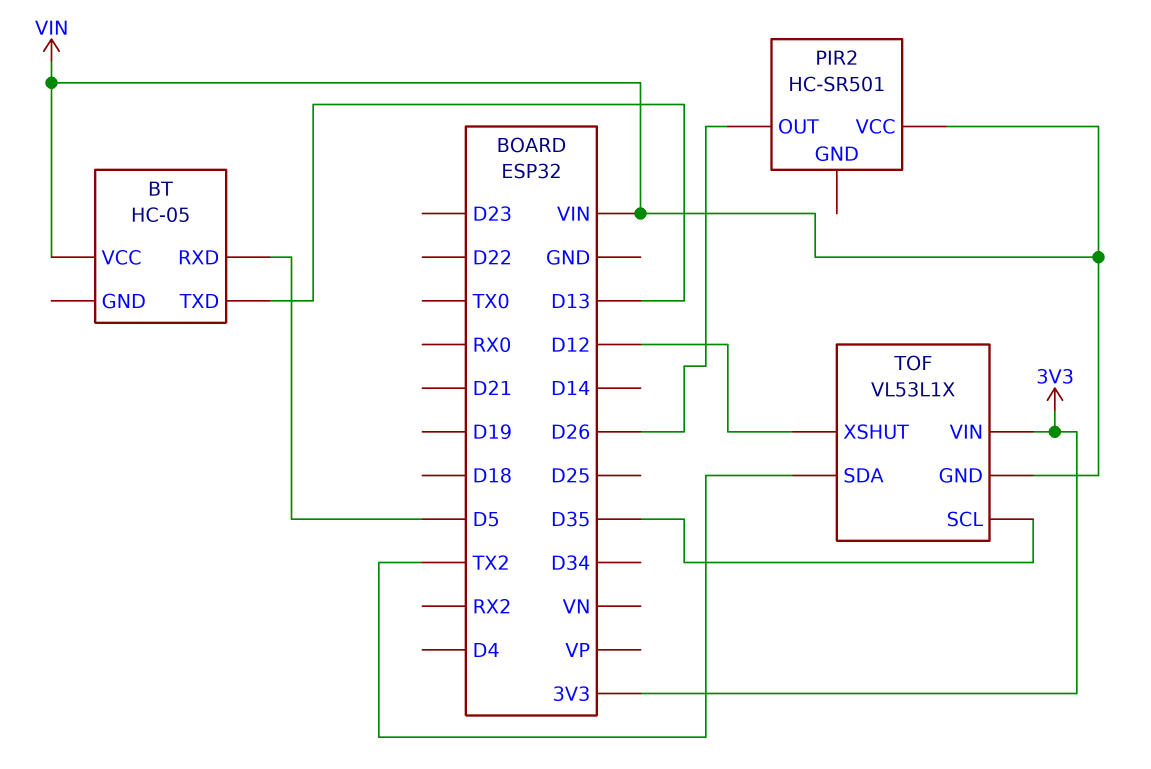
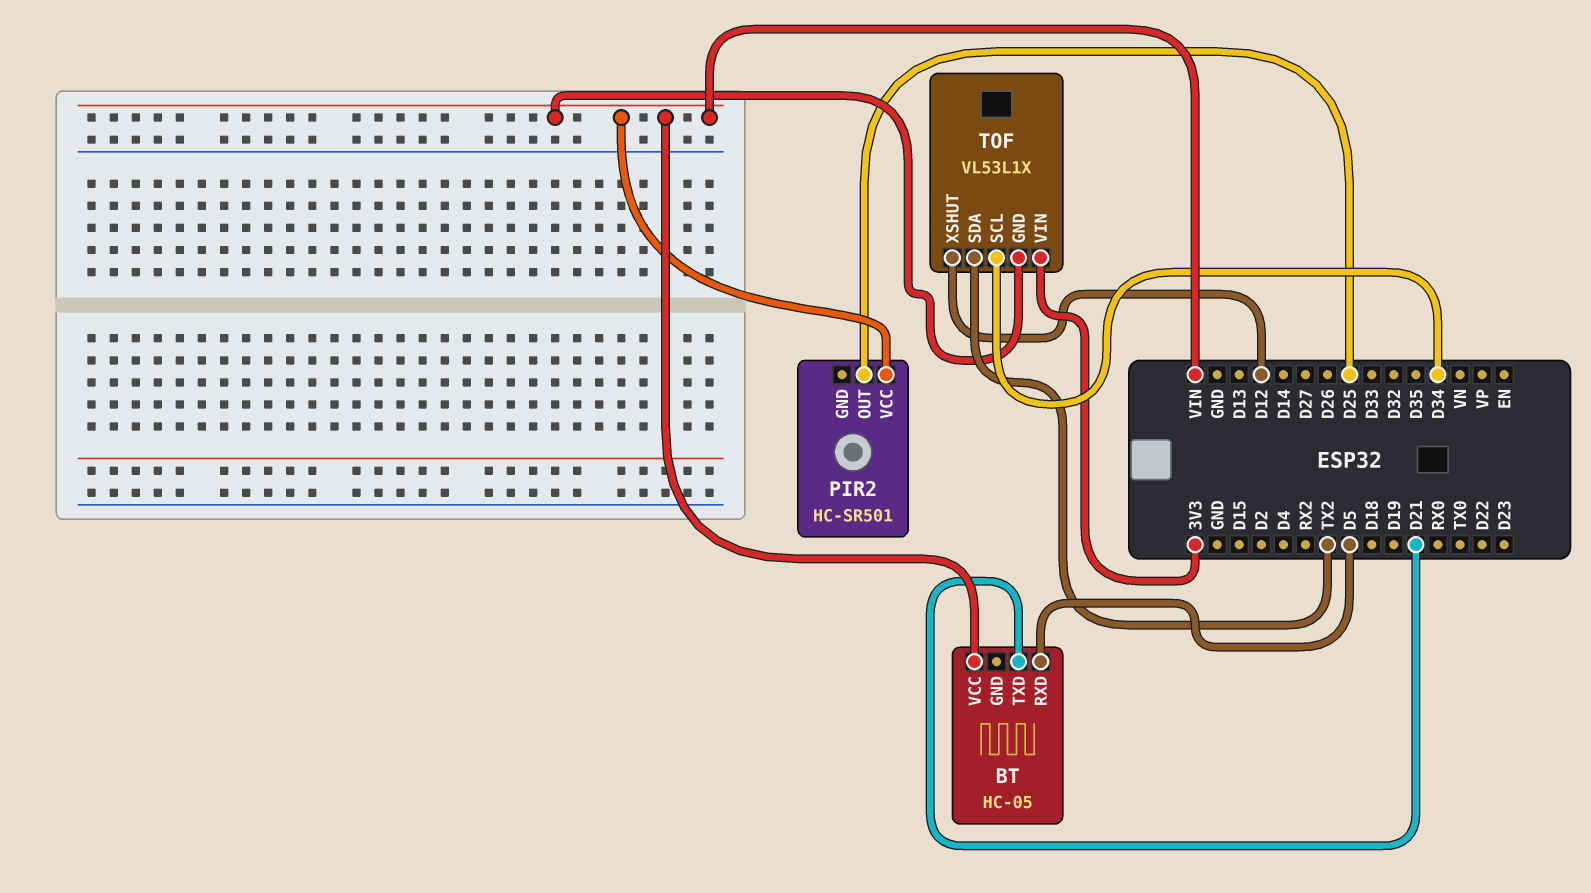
BT pin TXD: D13 -> D21
PIR2 pin OUT: D26 -> D25
TOF pin SCL: D35 -> D34

